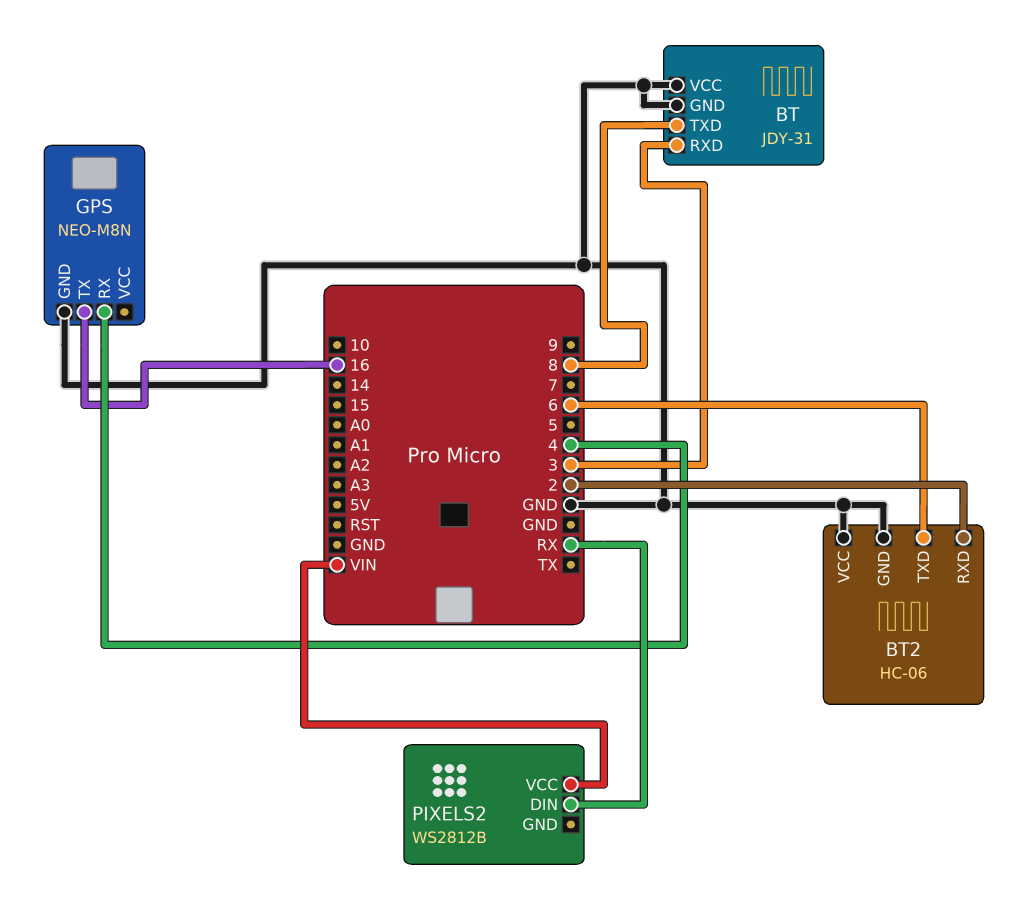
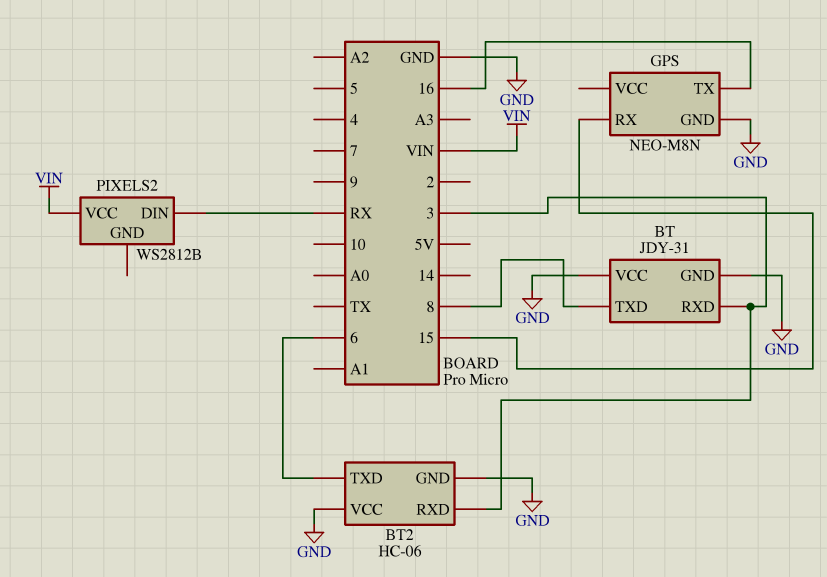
BT2 pin RXD: 2 -> 3
GPS pin RX: 4 -> 15

